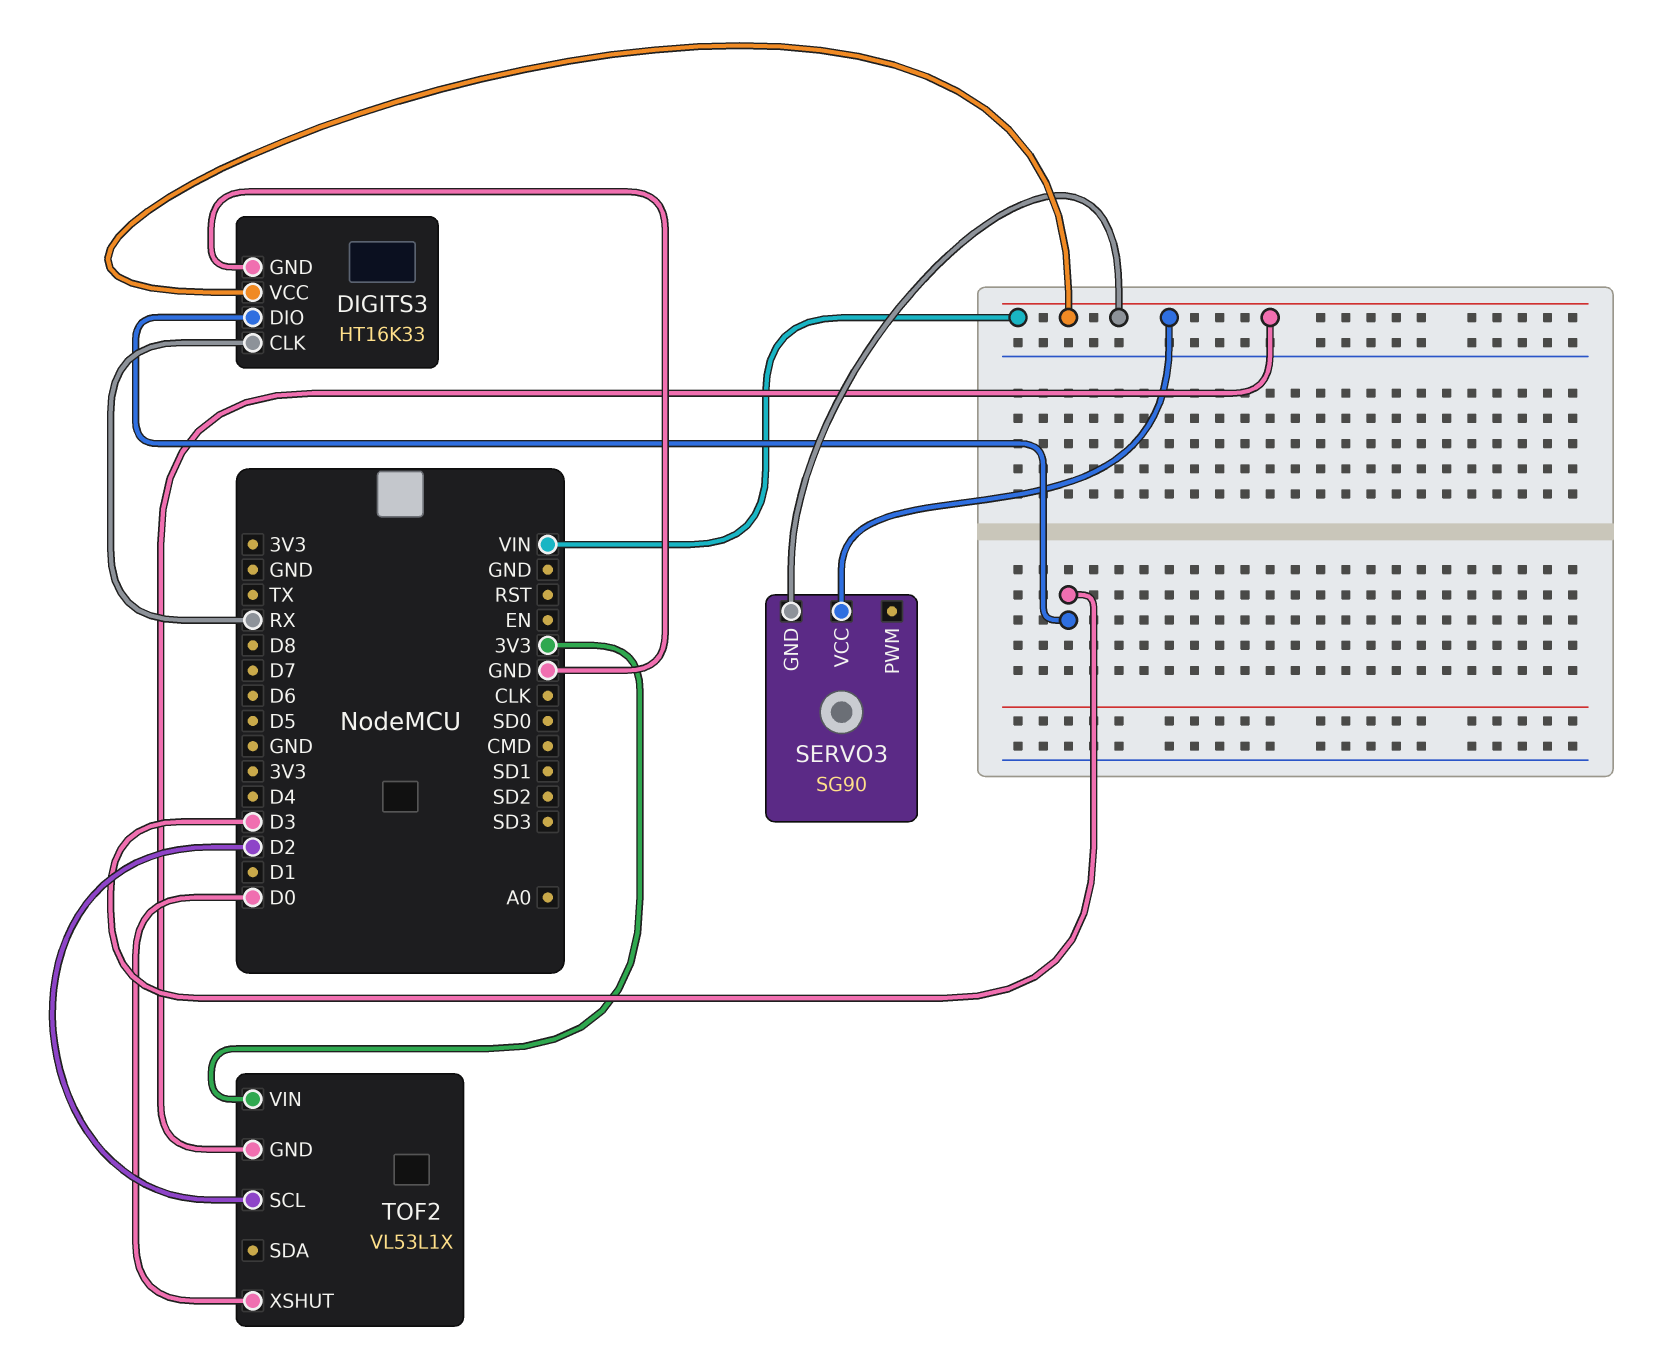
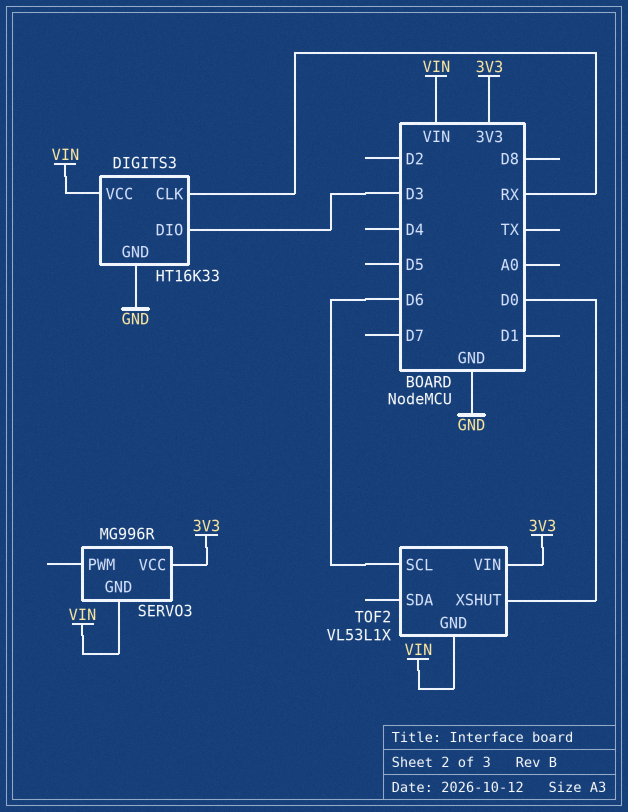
SERVO3: SG90 -> MG996R
SERVO3 pin VCC: VIN -> 3V3
TOF2 pin SCL: D2 -> D6

